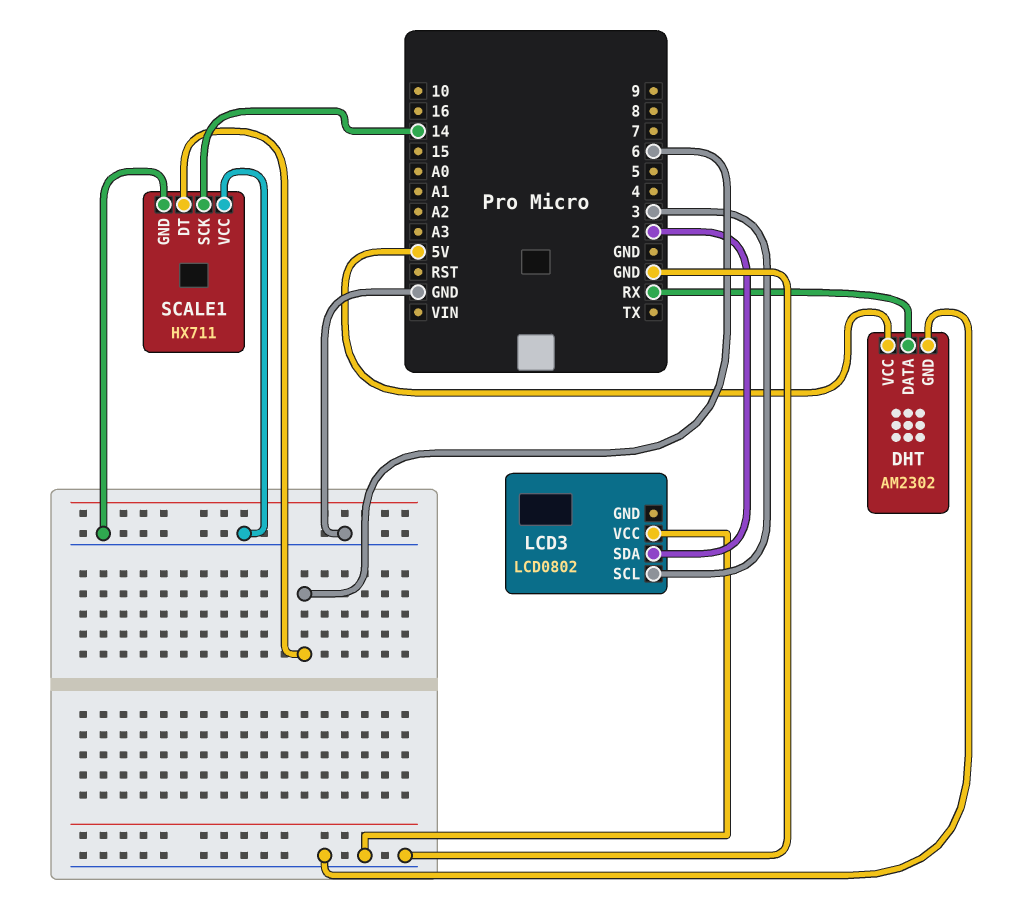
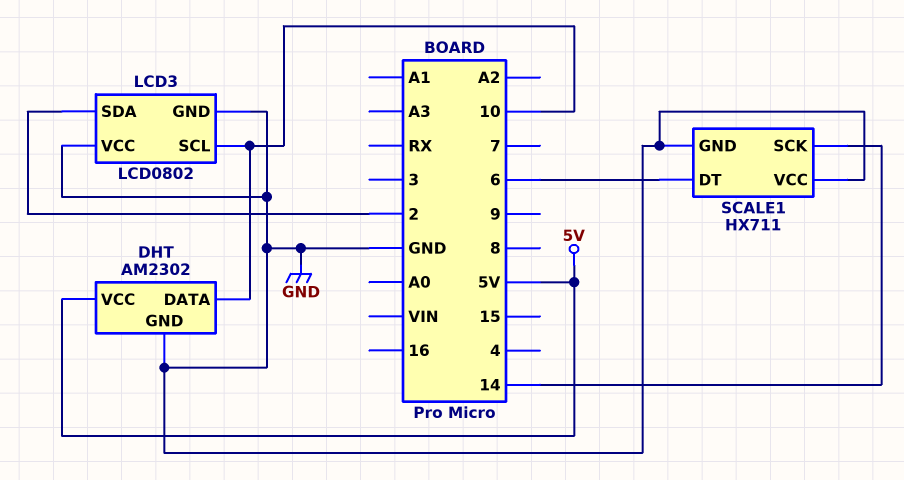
DHT pin DATA: RX -> 10
LCD3 pin GND: none -> GND
LCD3 pin SCL: 3 -> 10

